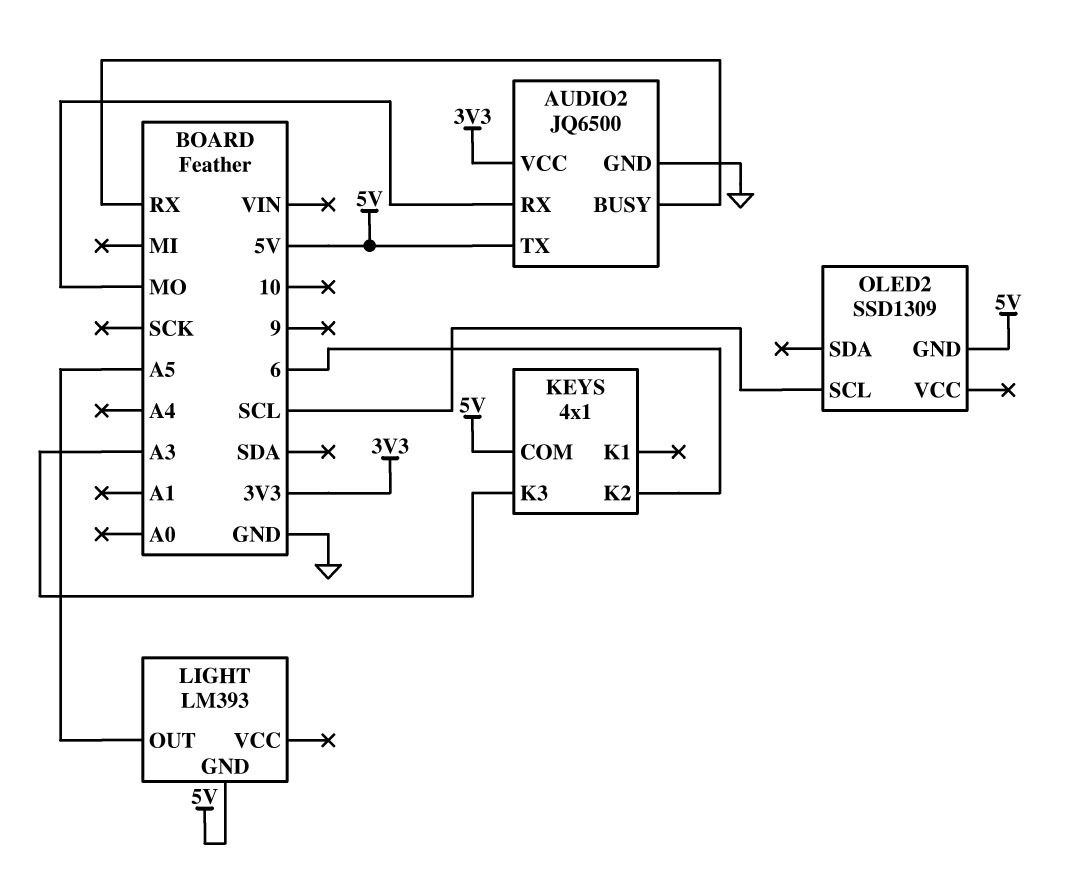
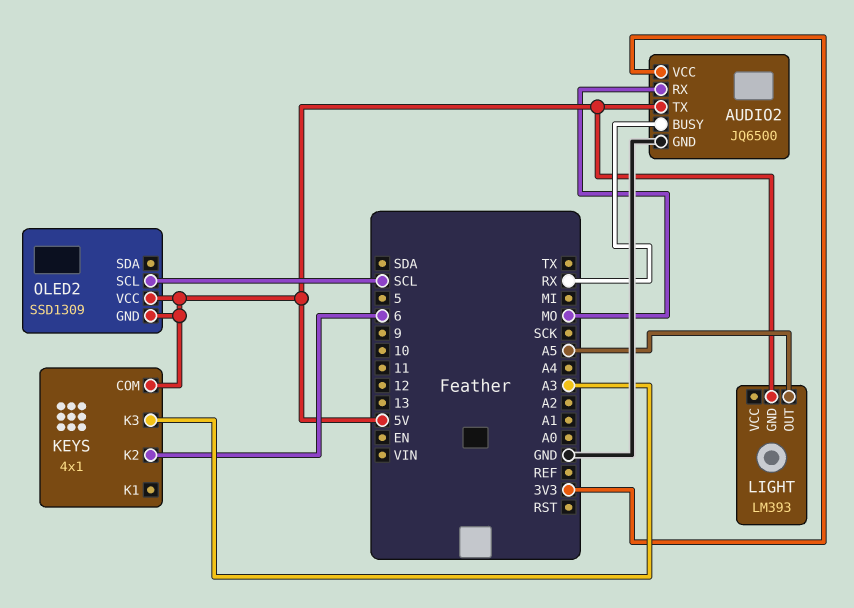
OLED2 pin VCC: none -> 5V

